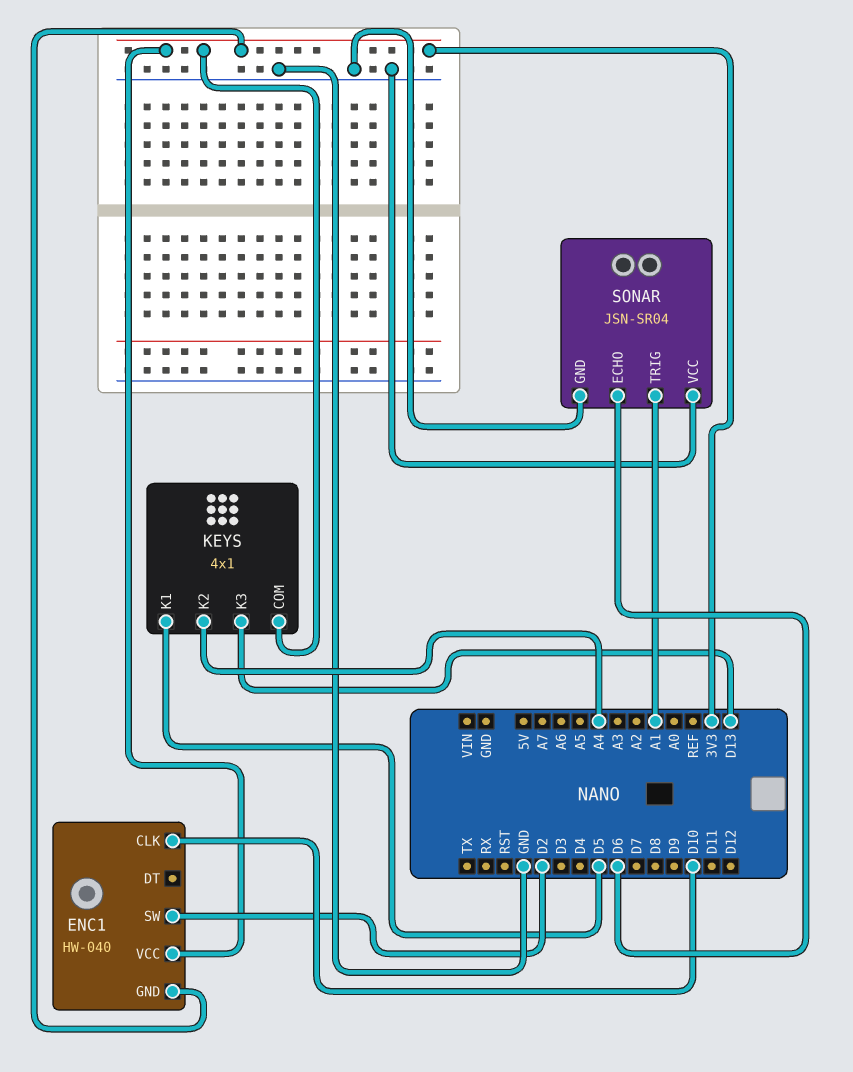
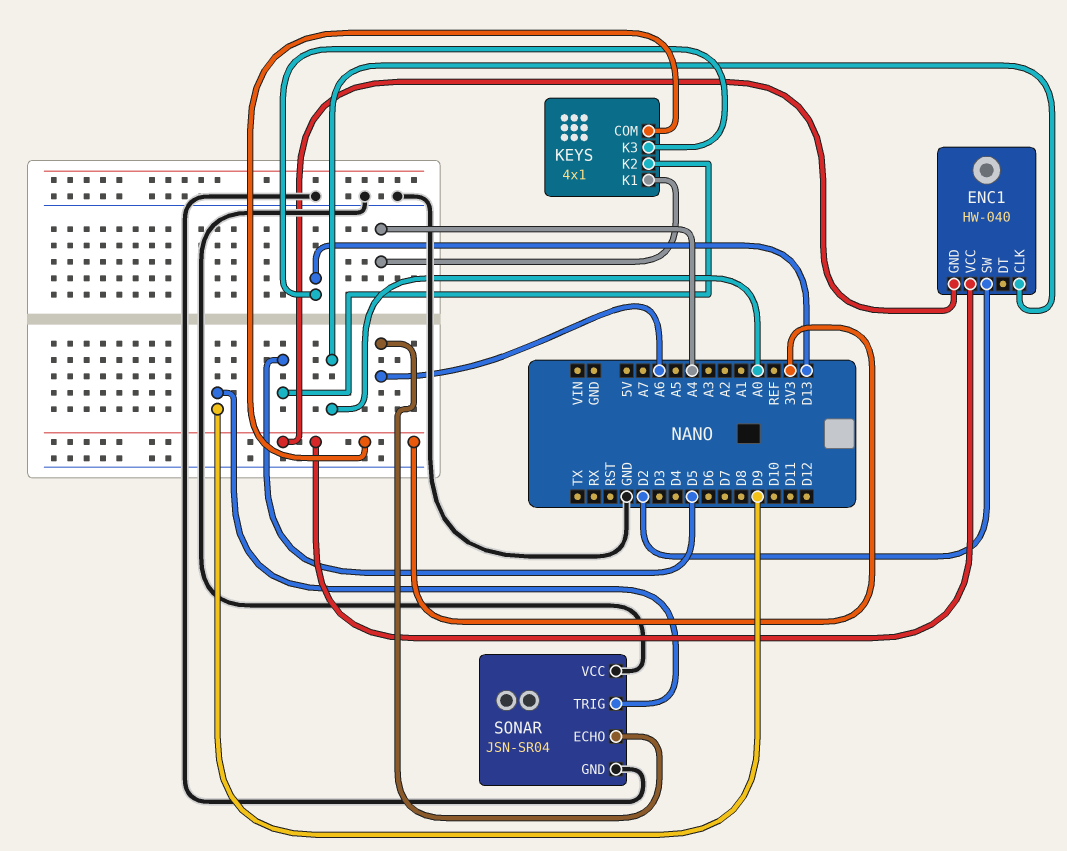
ENC1 pin CLK: D10 -> A0
KEYS pin K1: D5 -> A4
KEYS pin K2: A4 -> D5
SONAR pin ECHO: D6 -> A6
SONAR pin TRIG: A1 -> D9

